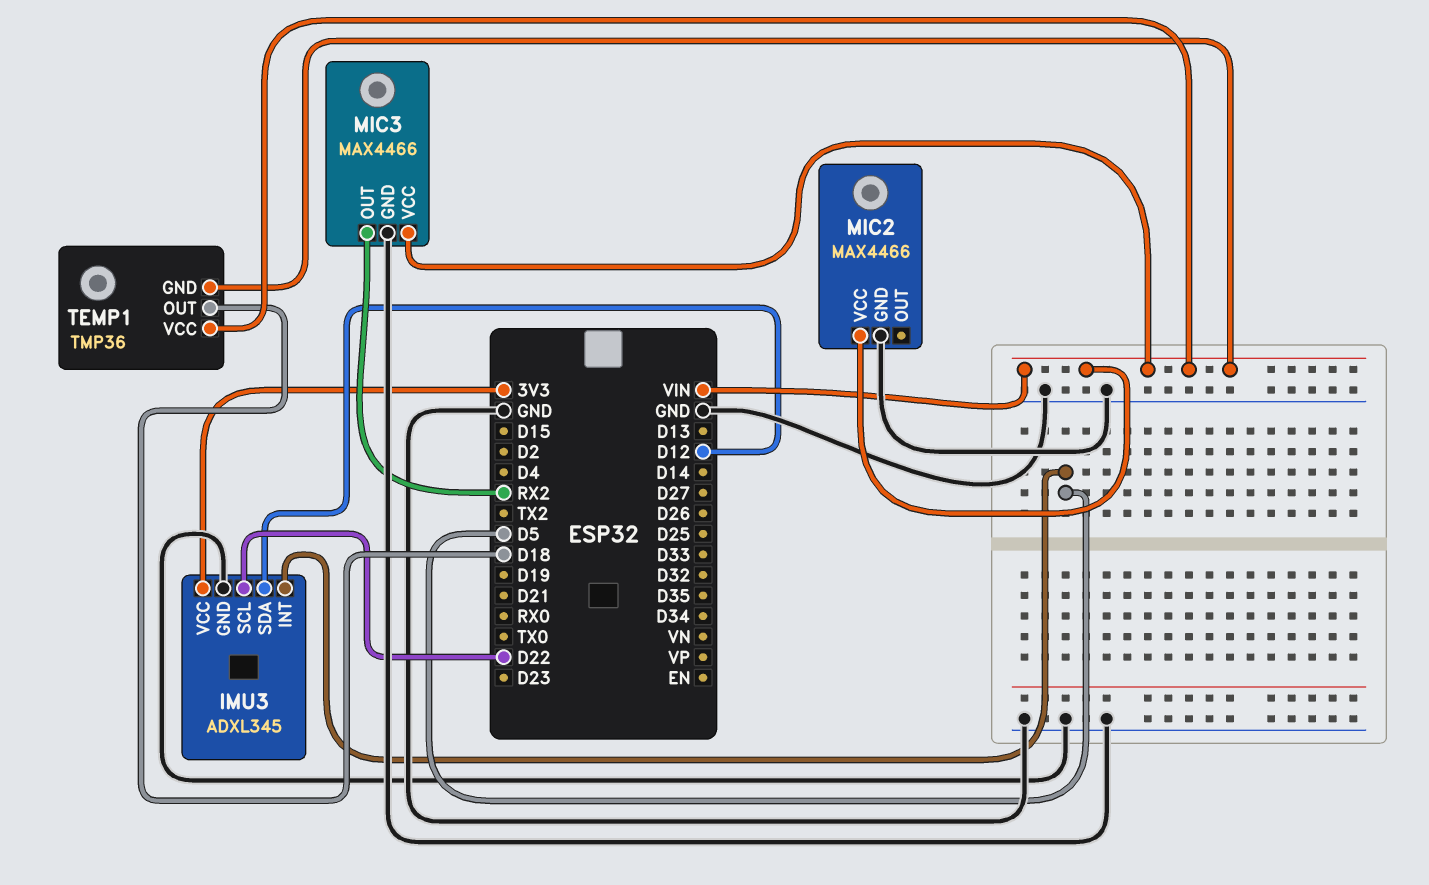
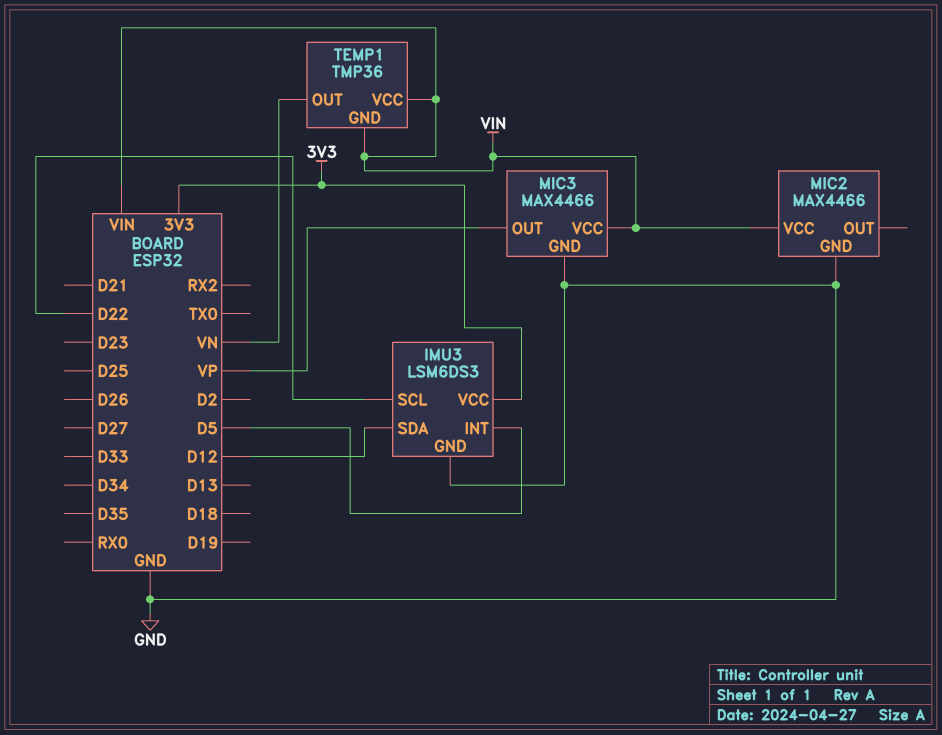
IMU3: ADXL345 -> LSM6DS3
MIC3 pin OUT: RX2 -> VP
TEMP1 pin OUT: D18 -> VN

